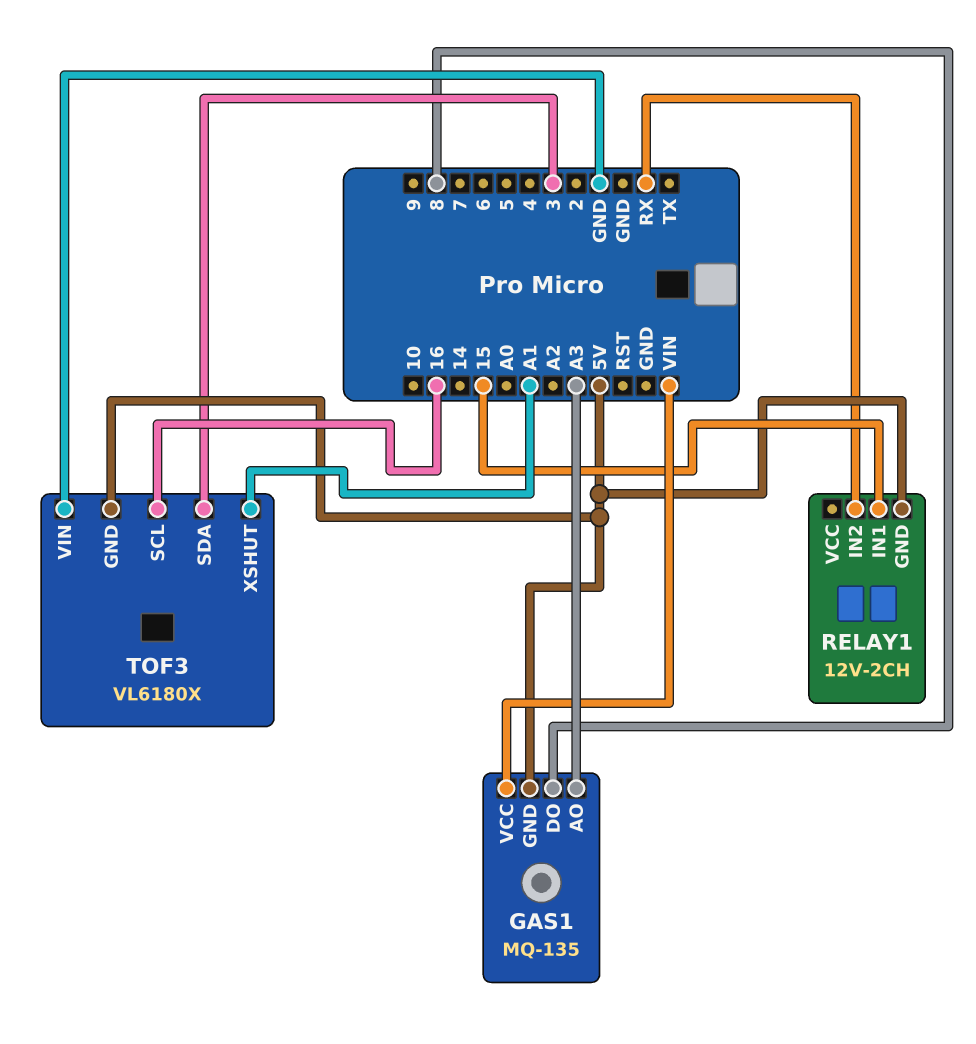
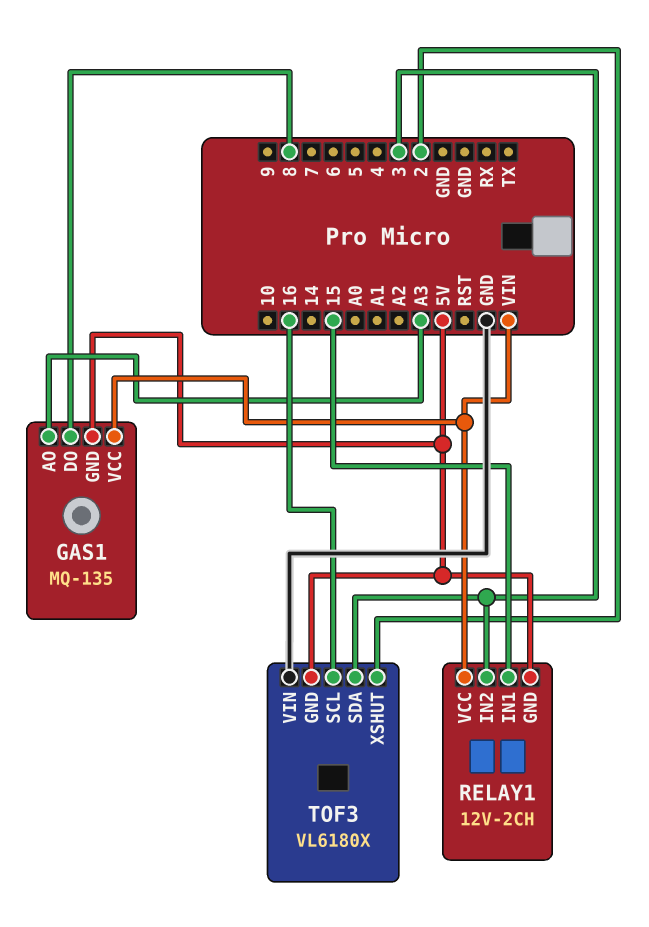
RELAY1 pin IN2: RX -> 3
RELAY1 pin VCC: none -> VIN
TOF3 pin XSHUT: A1 -> 2

